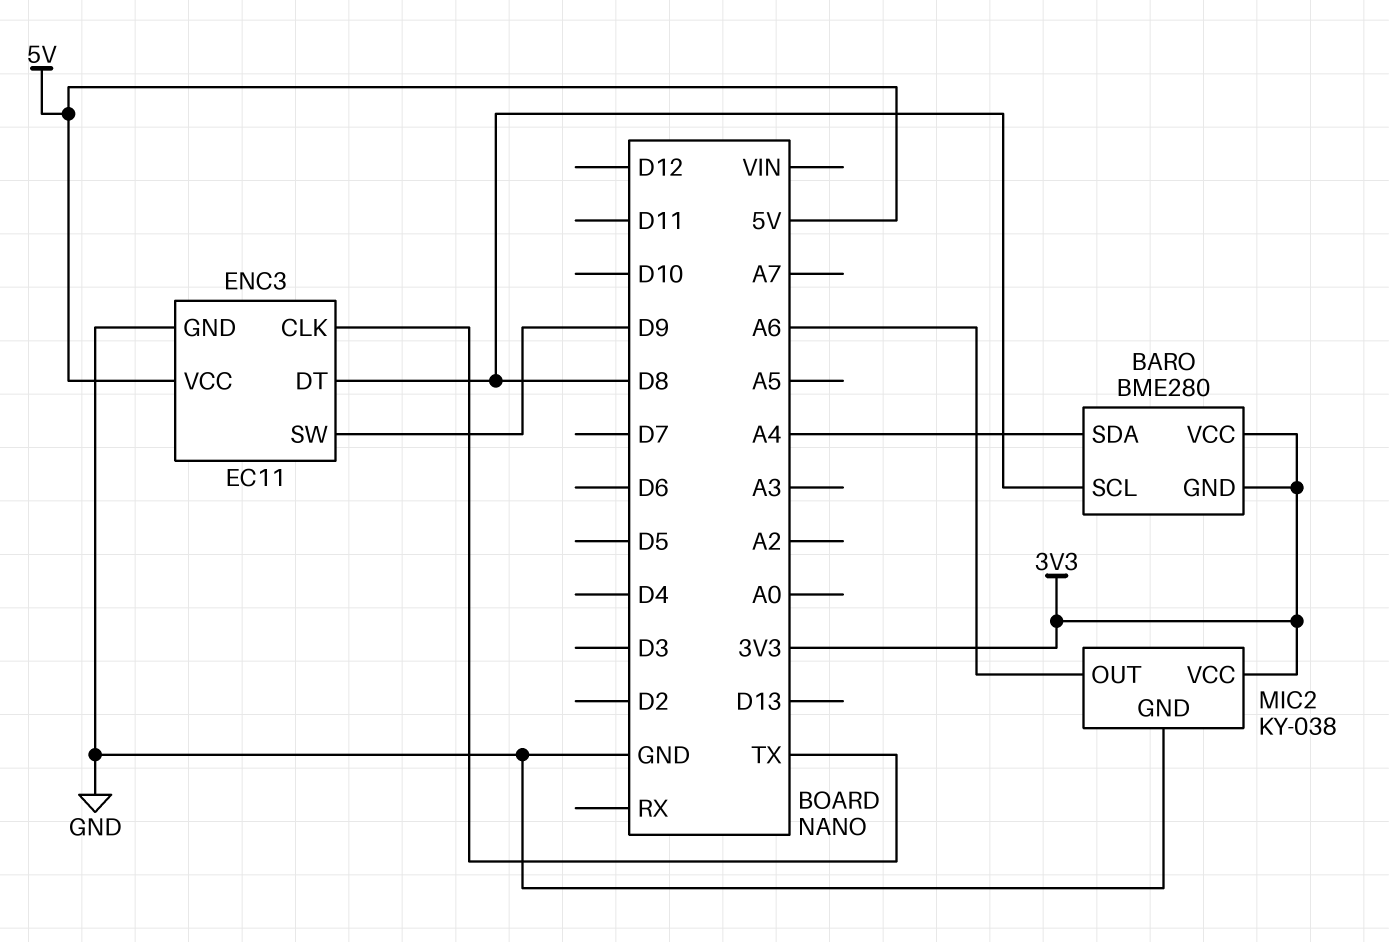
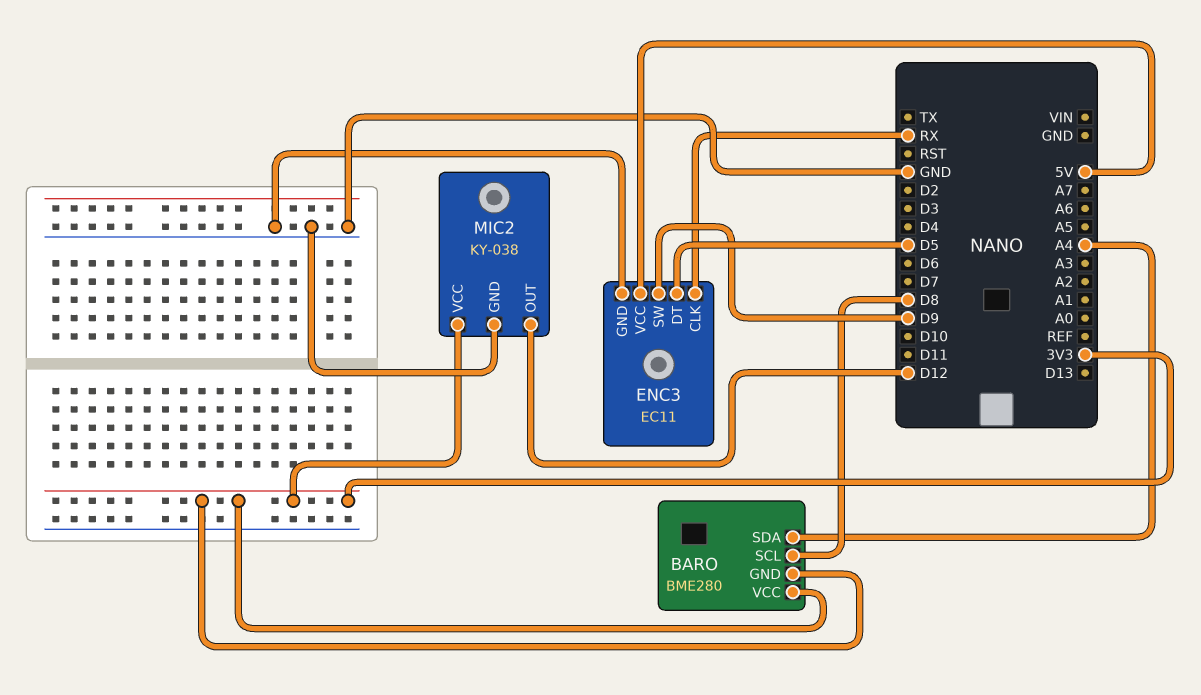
ENC3 pin CLK: TX -> RX
ENC3 pin DT: D8 -> D5
MIC2 pin OUT: A6 -> D12

